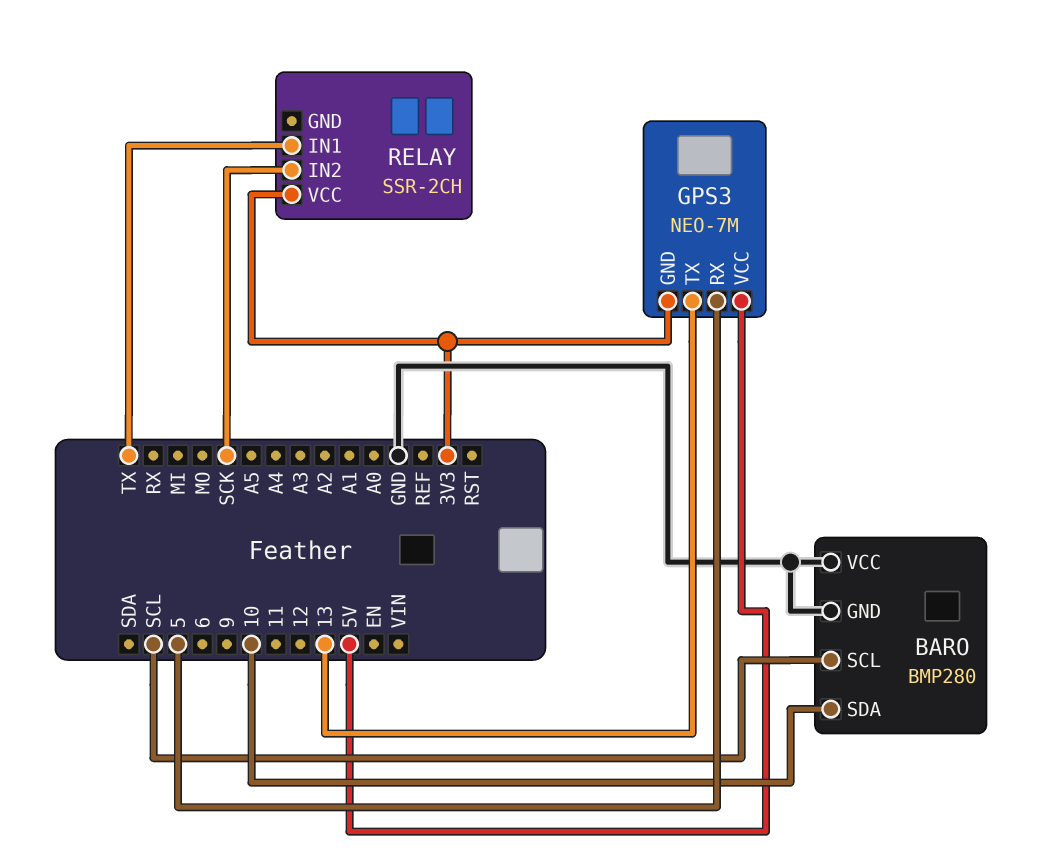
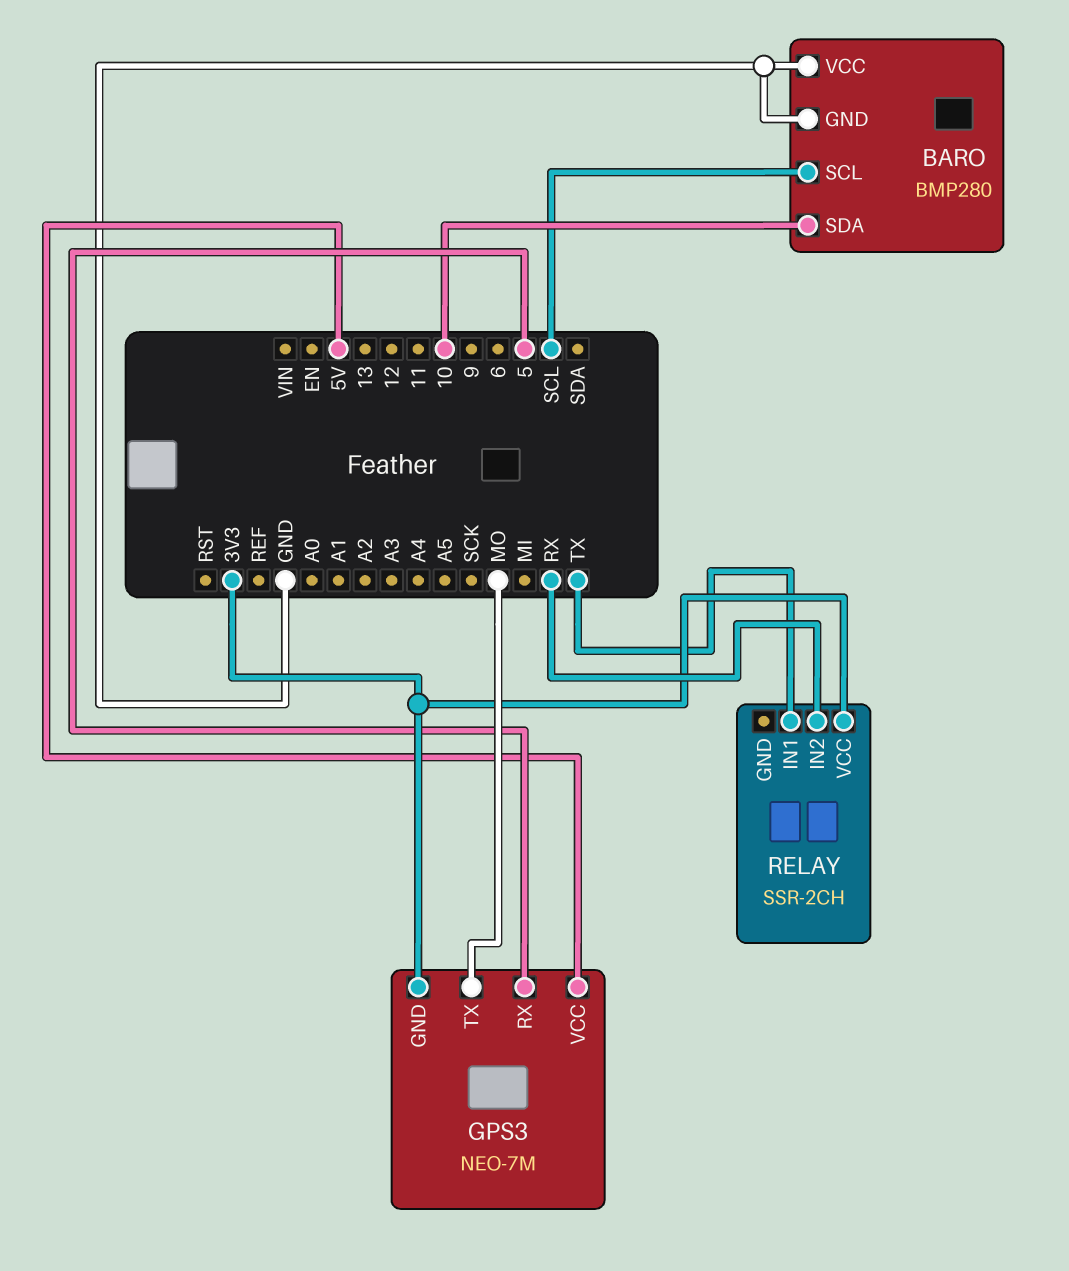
GPS3 pin TX: 13 -> MO
RELAY pin IN2: SCK -> RX

